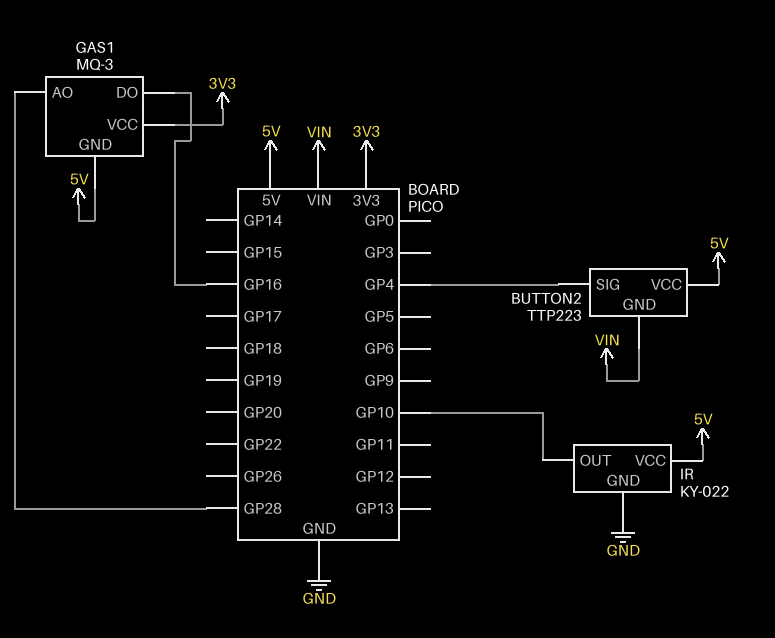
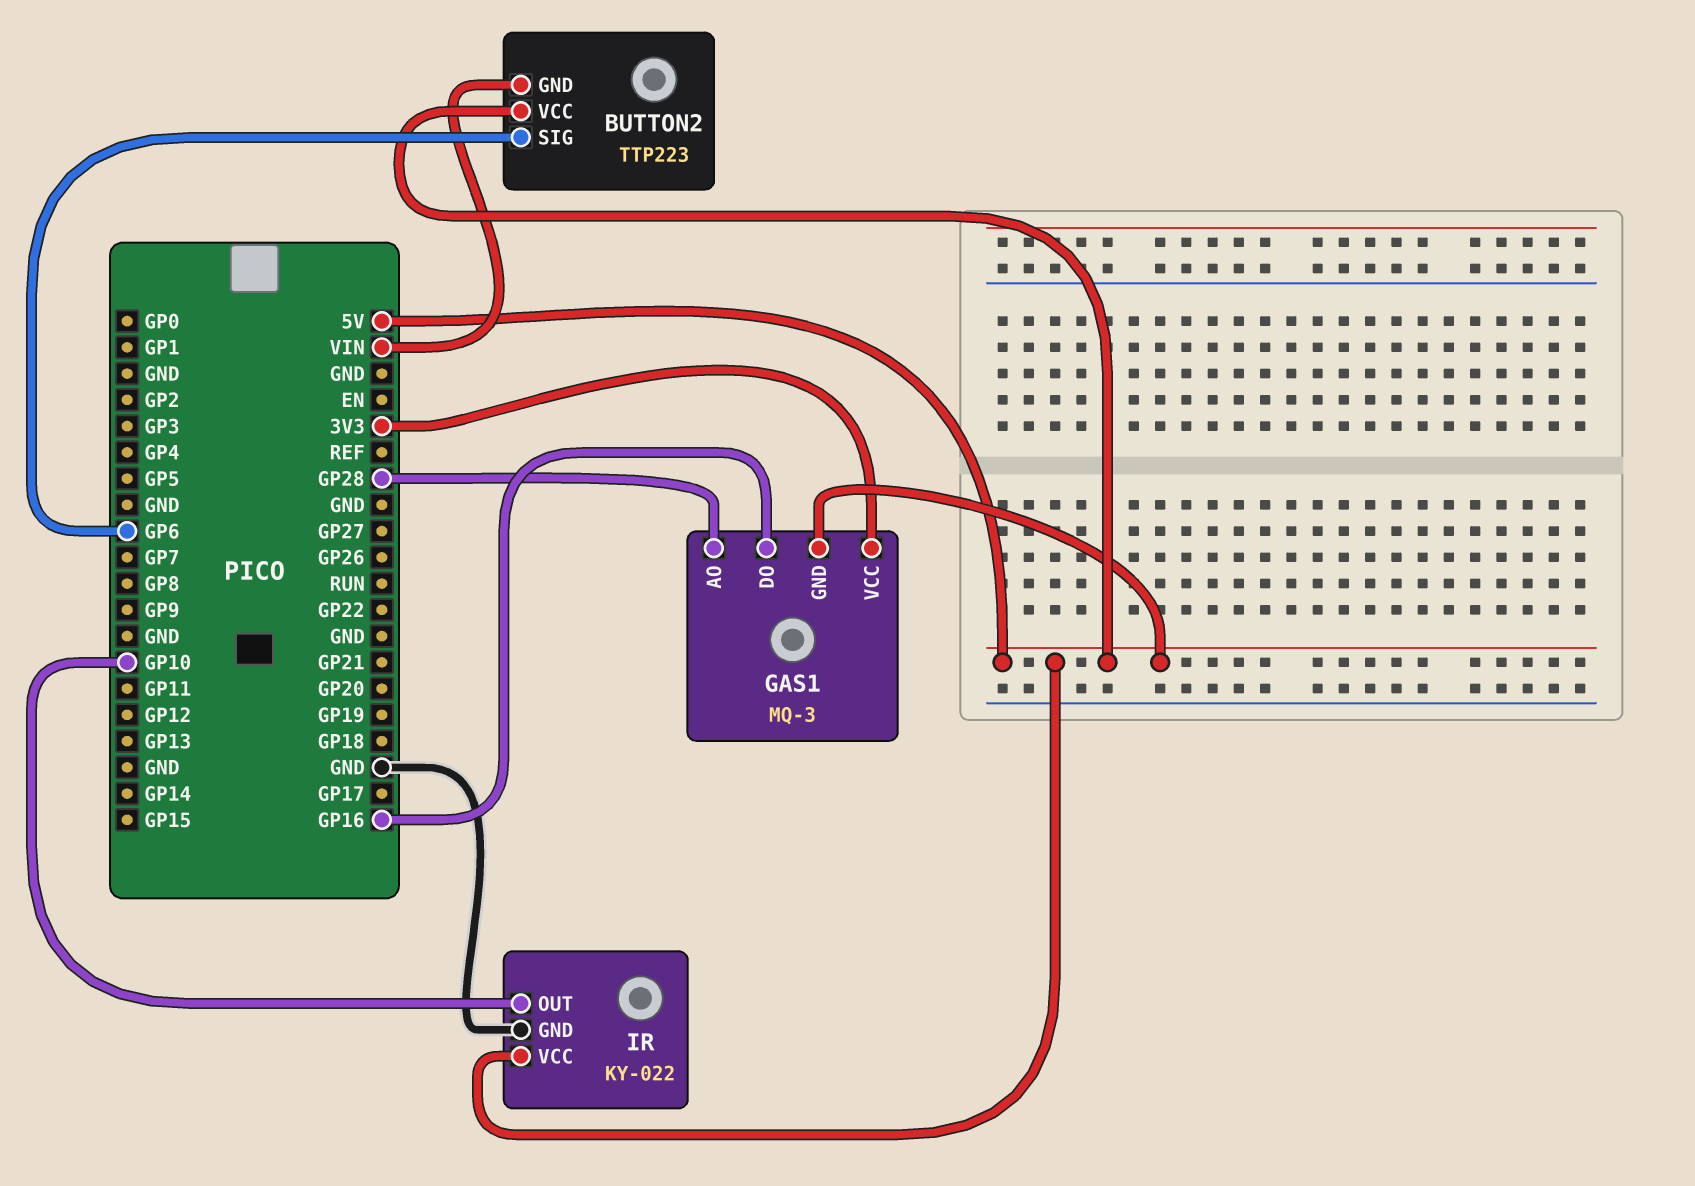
BUTTON2 pin SIG: GP4 -> GP6

